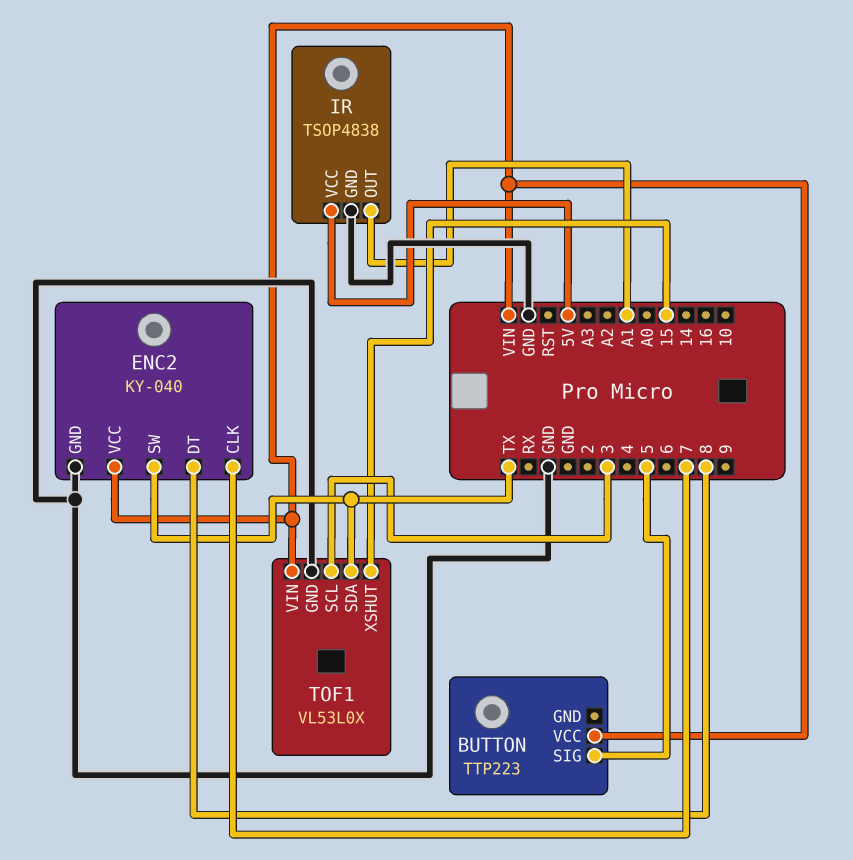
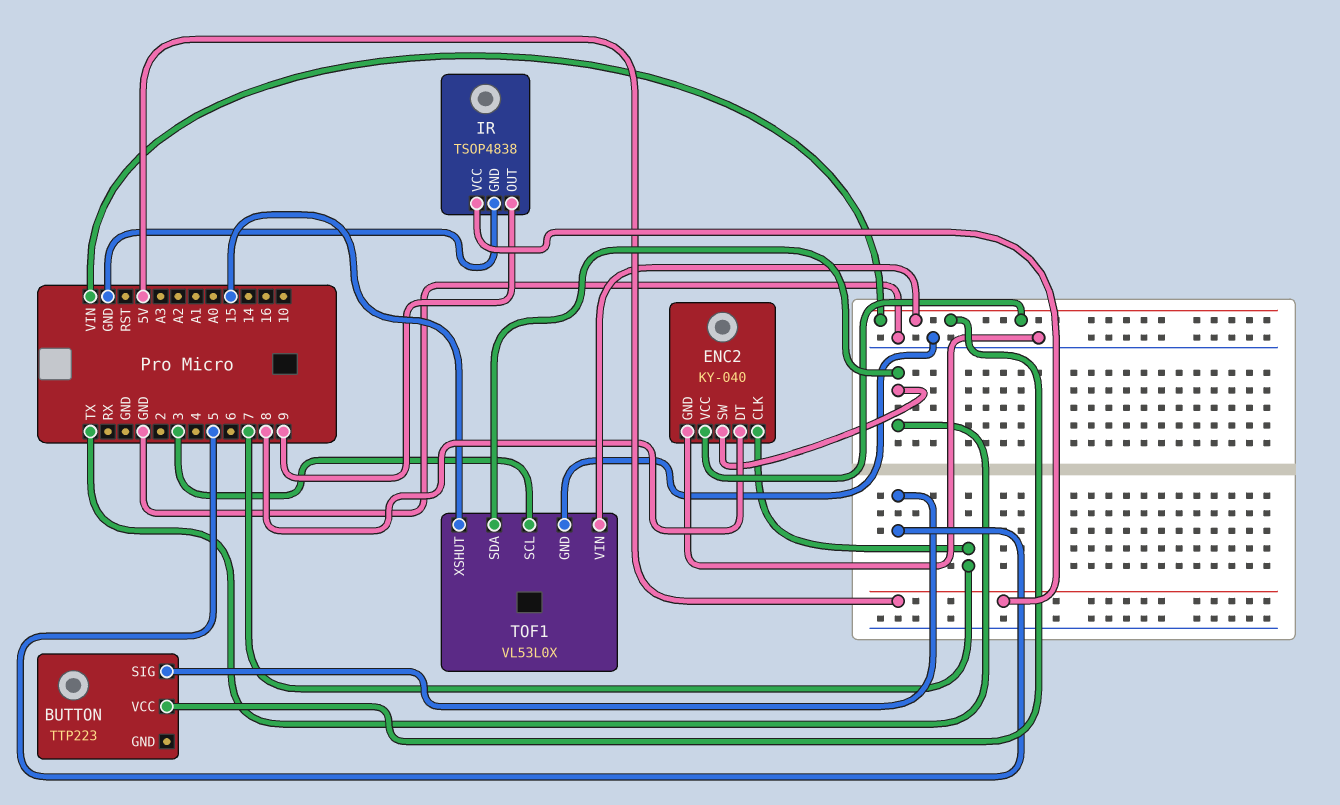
IR pin OUT: A1 -> 9

